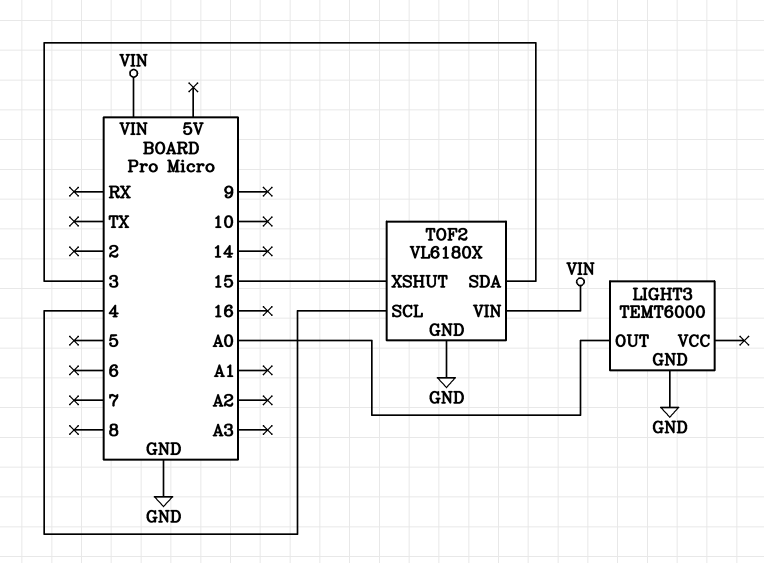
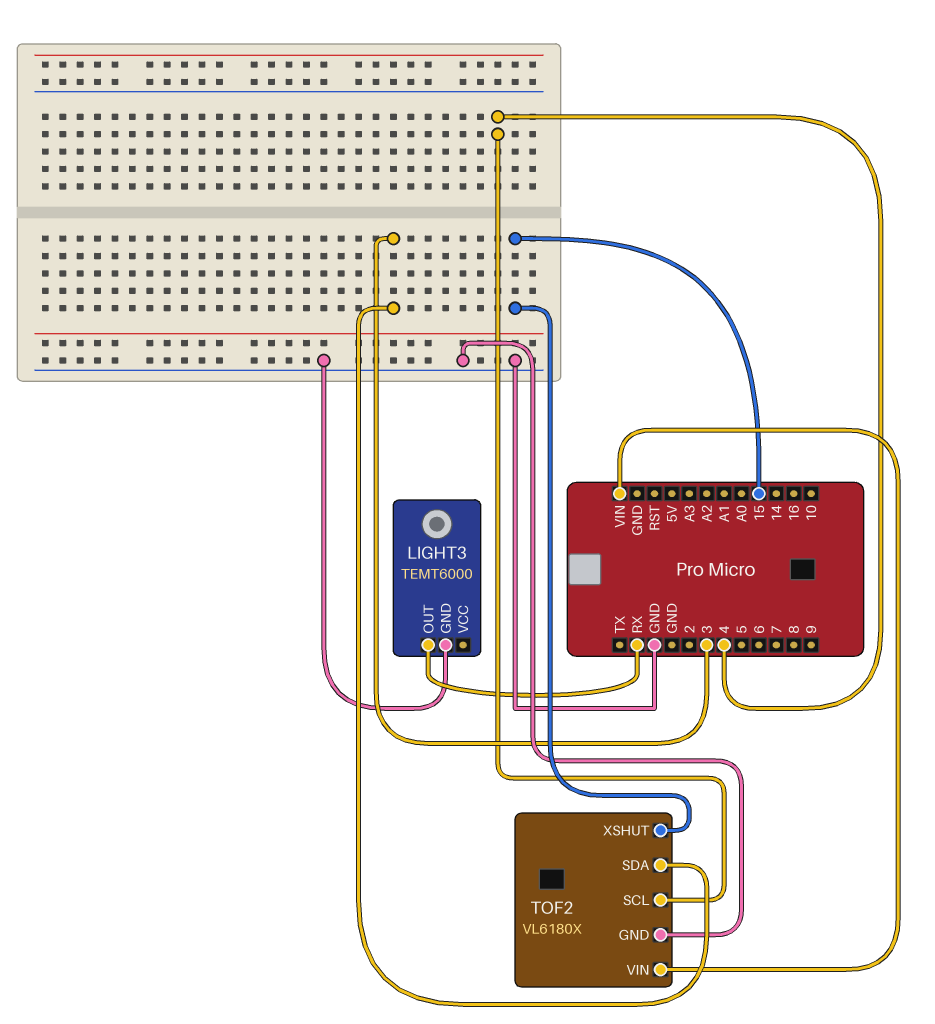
LIGHT3 pin OUT: A0 -> RX

